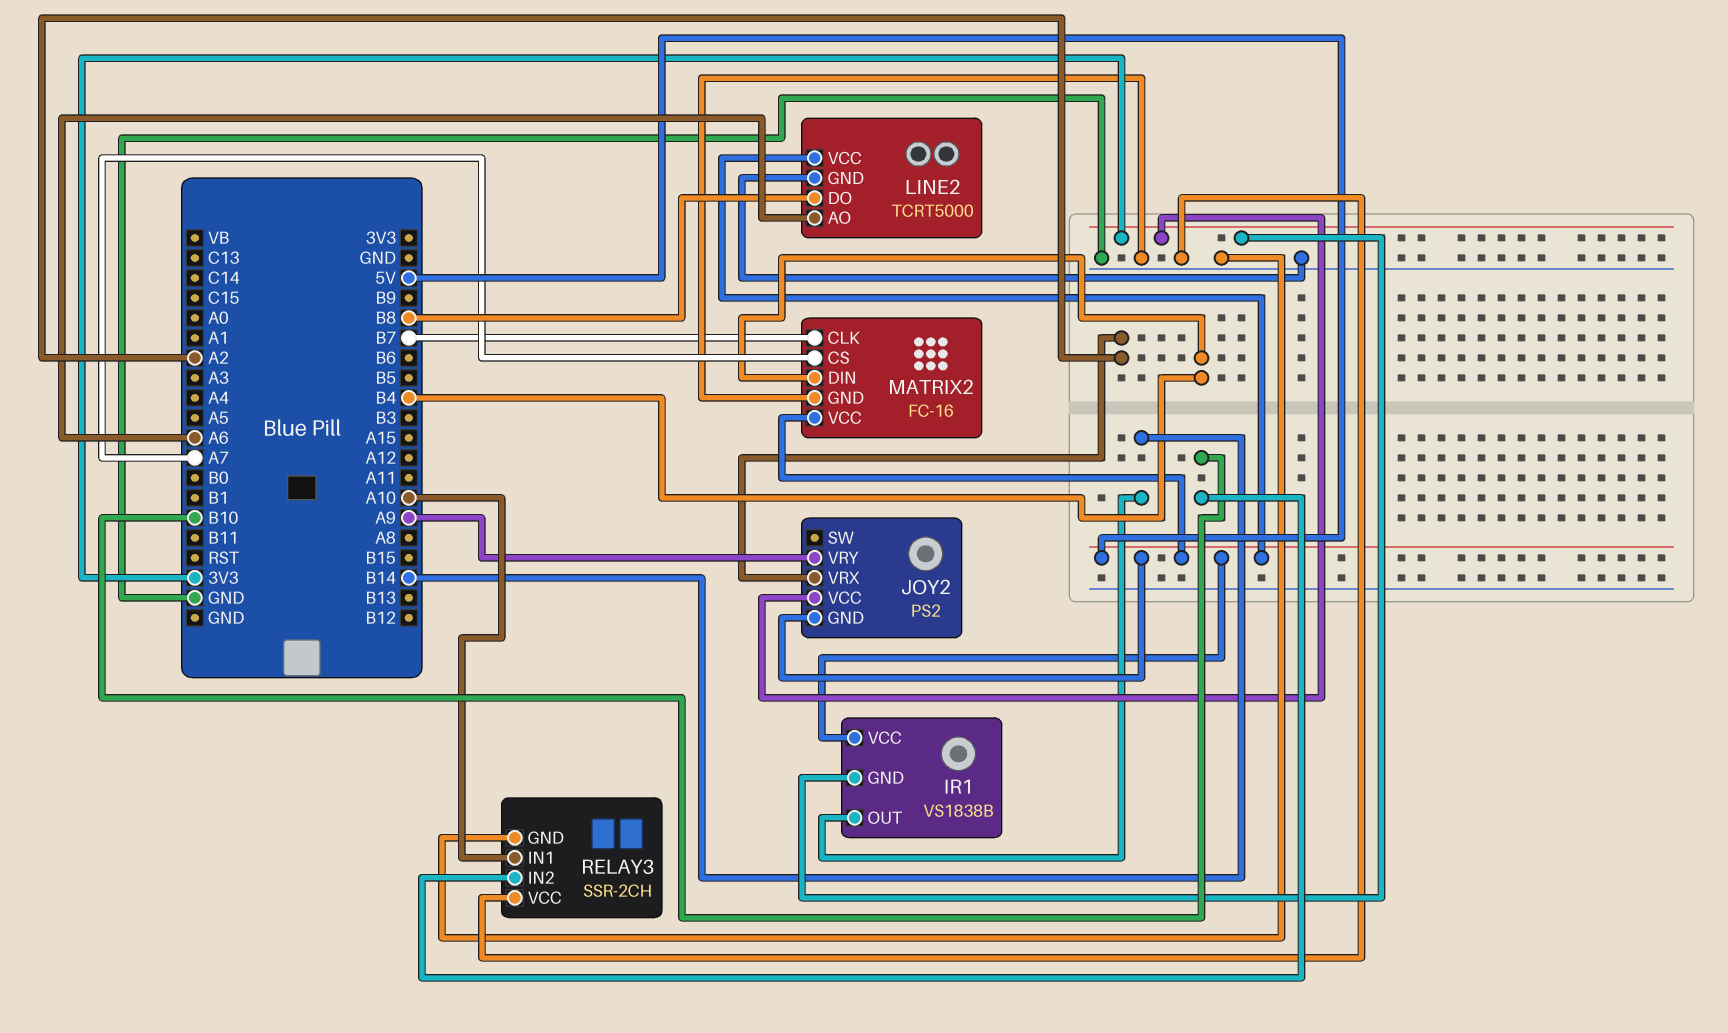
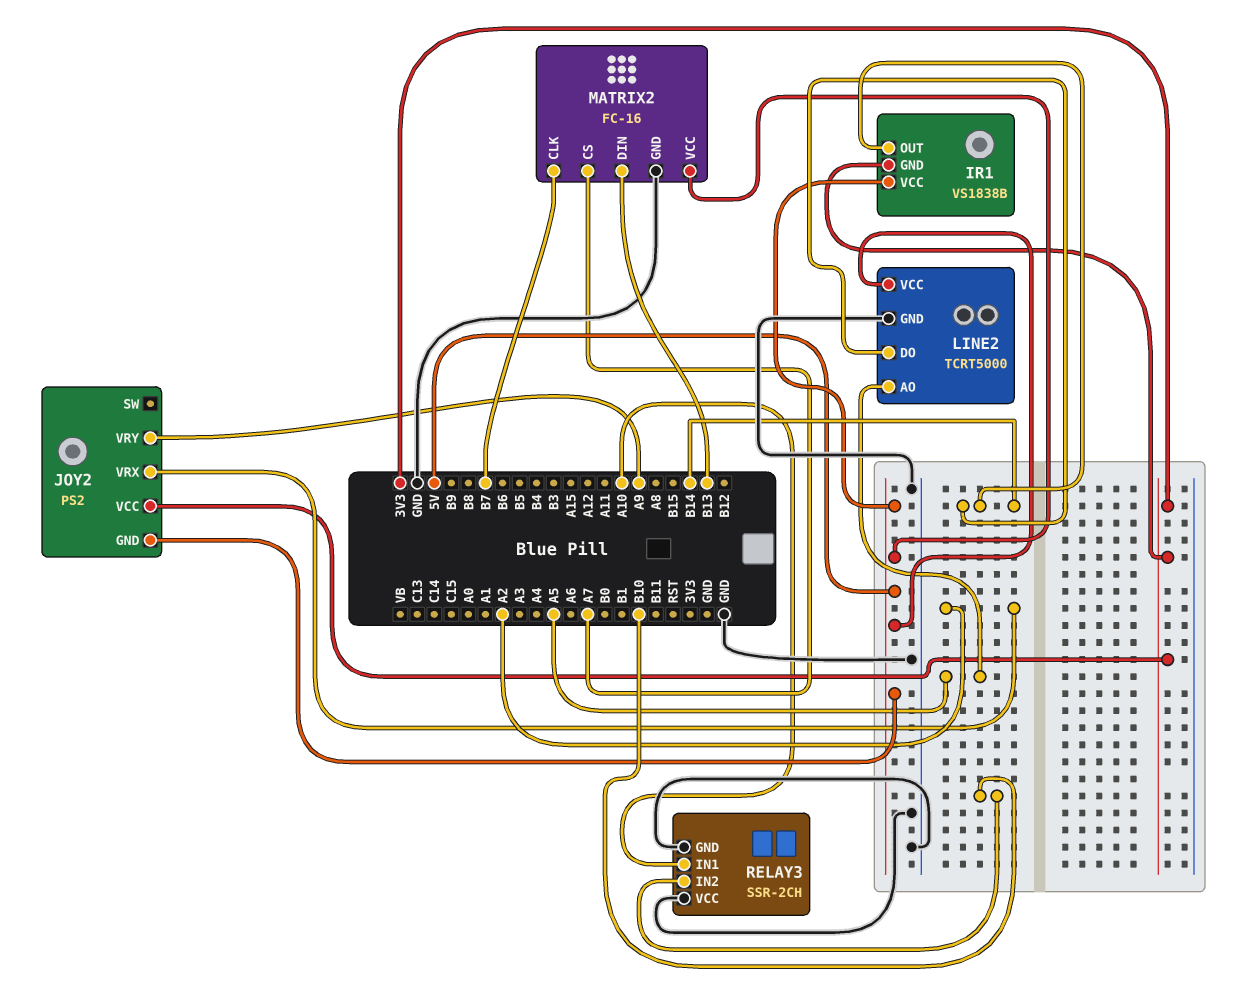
LINE2 pin AO: A6 -> A5
LINE2 pin DO: B8 -> B14
MATRIX2 pin DIN: B4 -> B13

